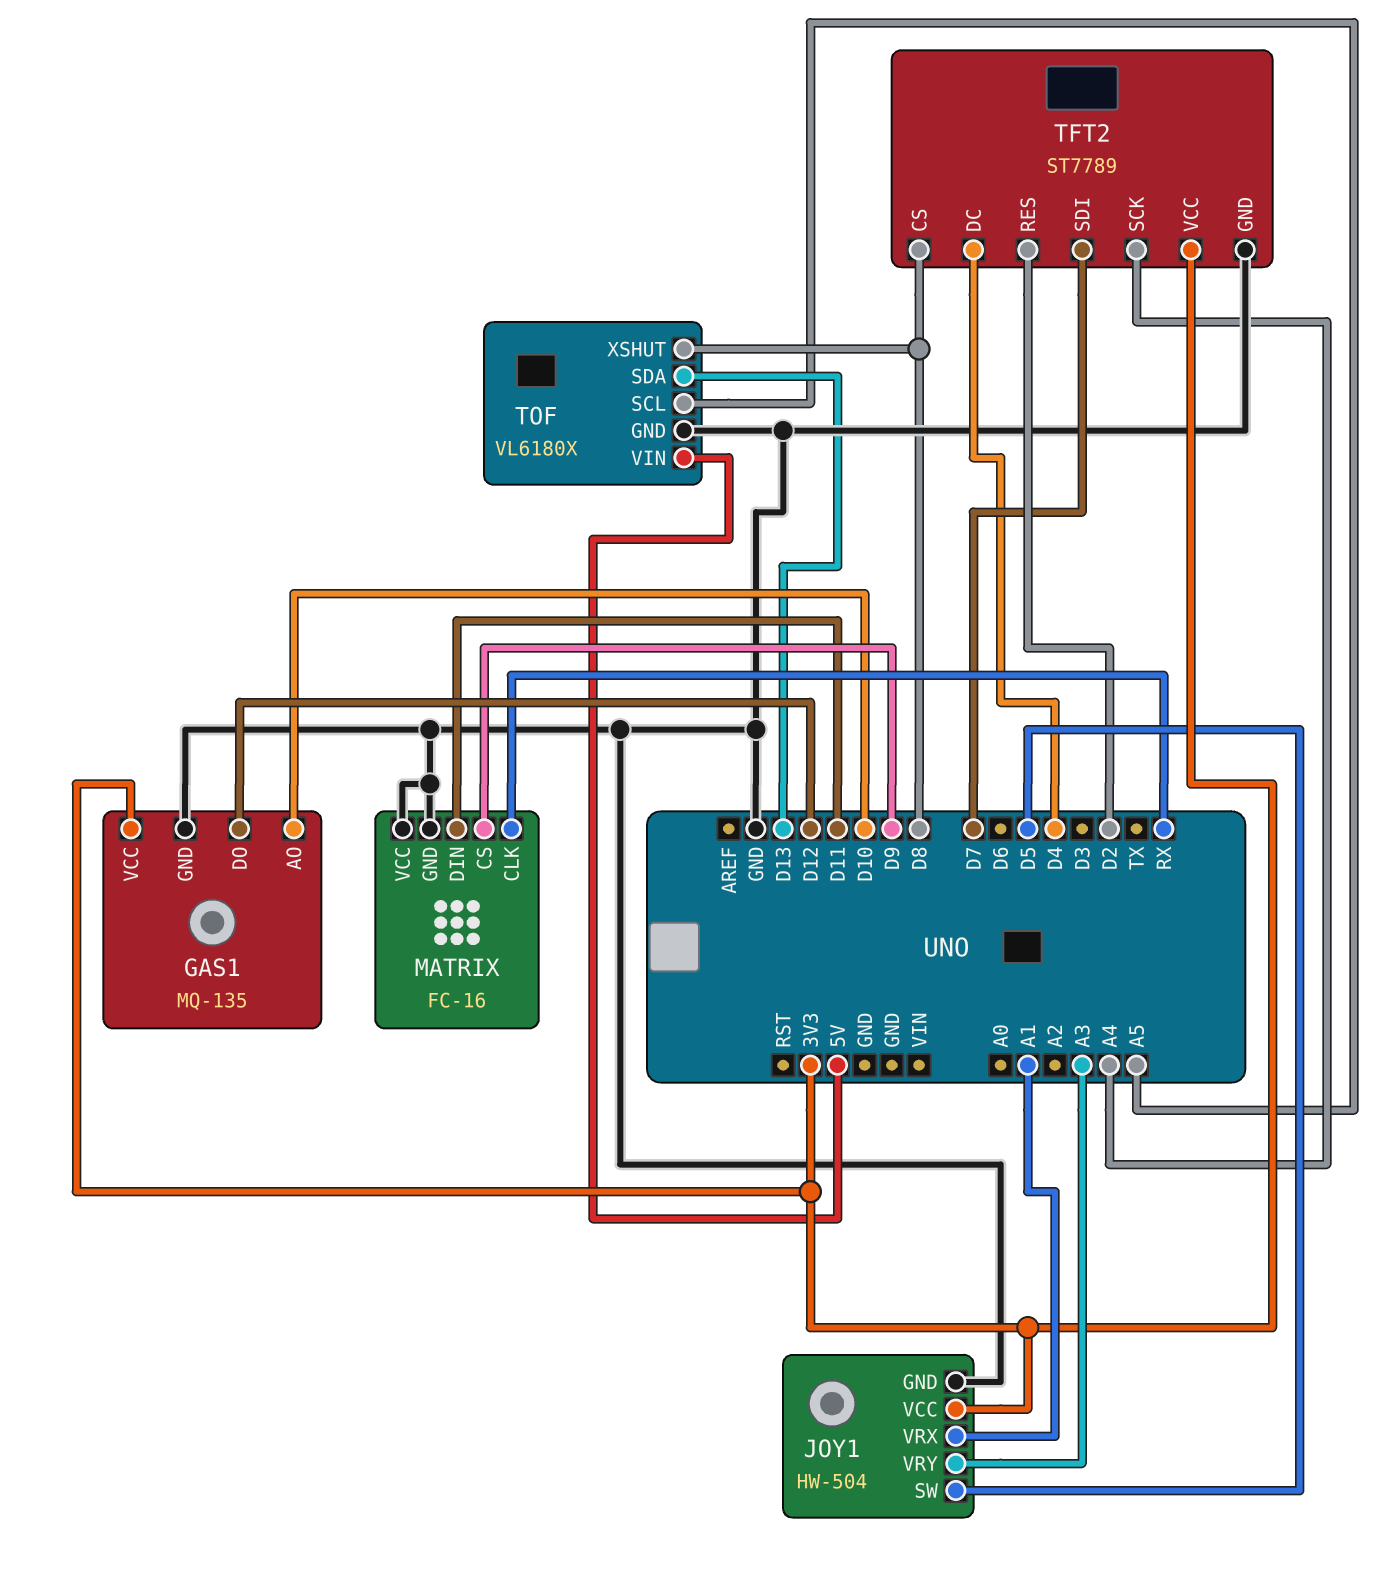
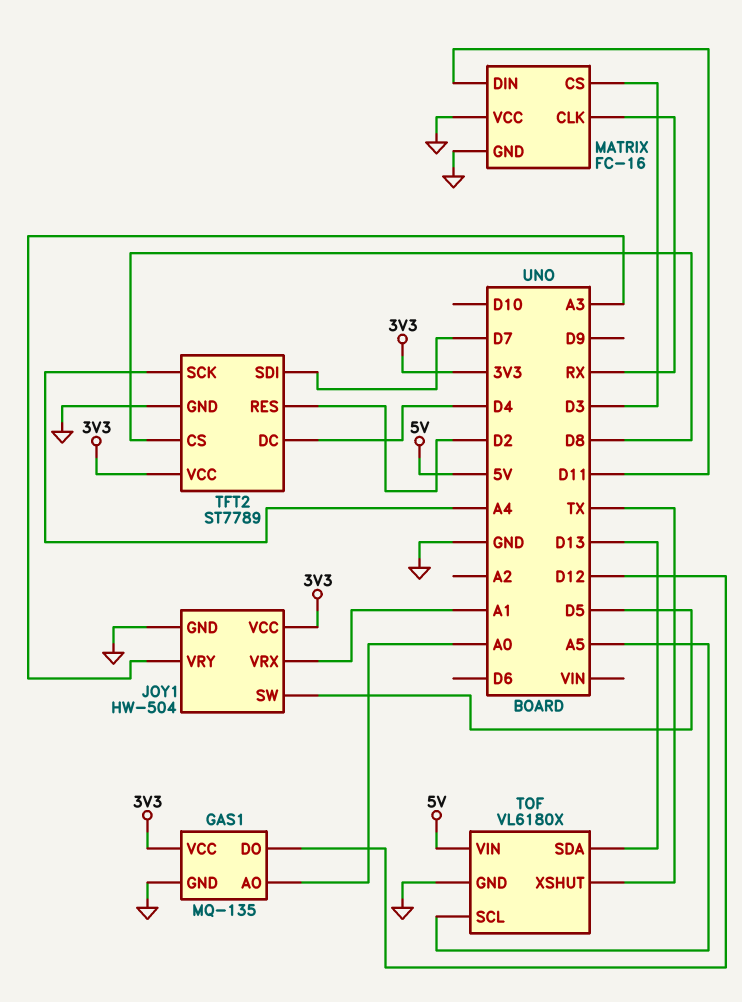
GAS1 pin AO: D10 -> A0
MATRIX pin CS: D9 -> D3
TOF pin XSHUT: D8 -> TX

